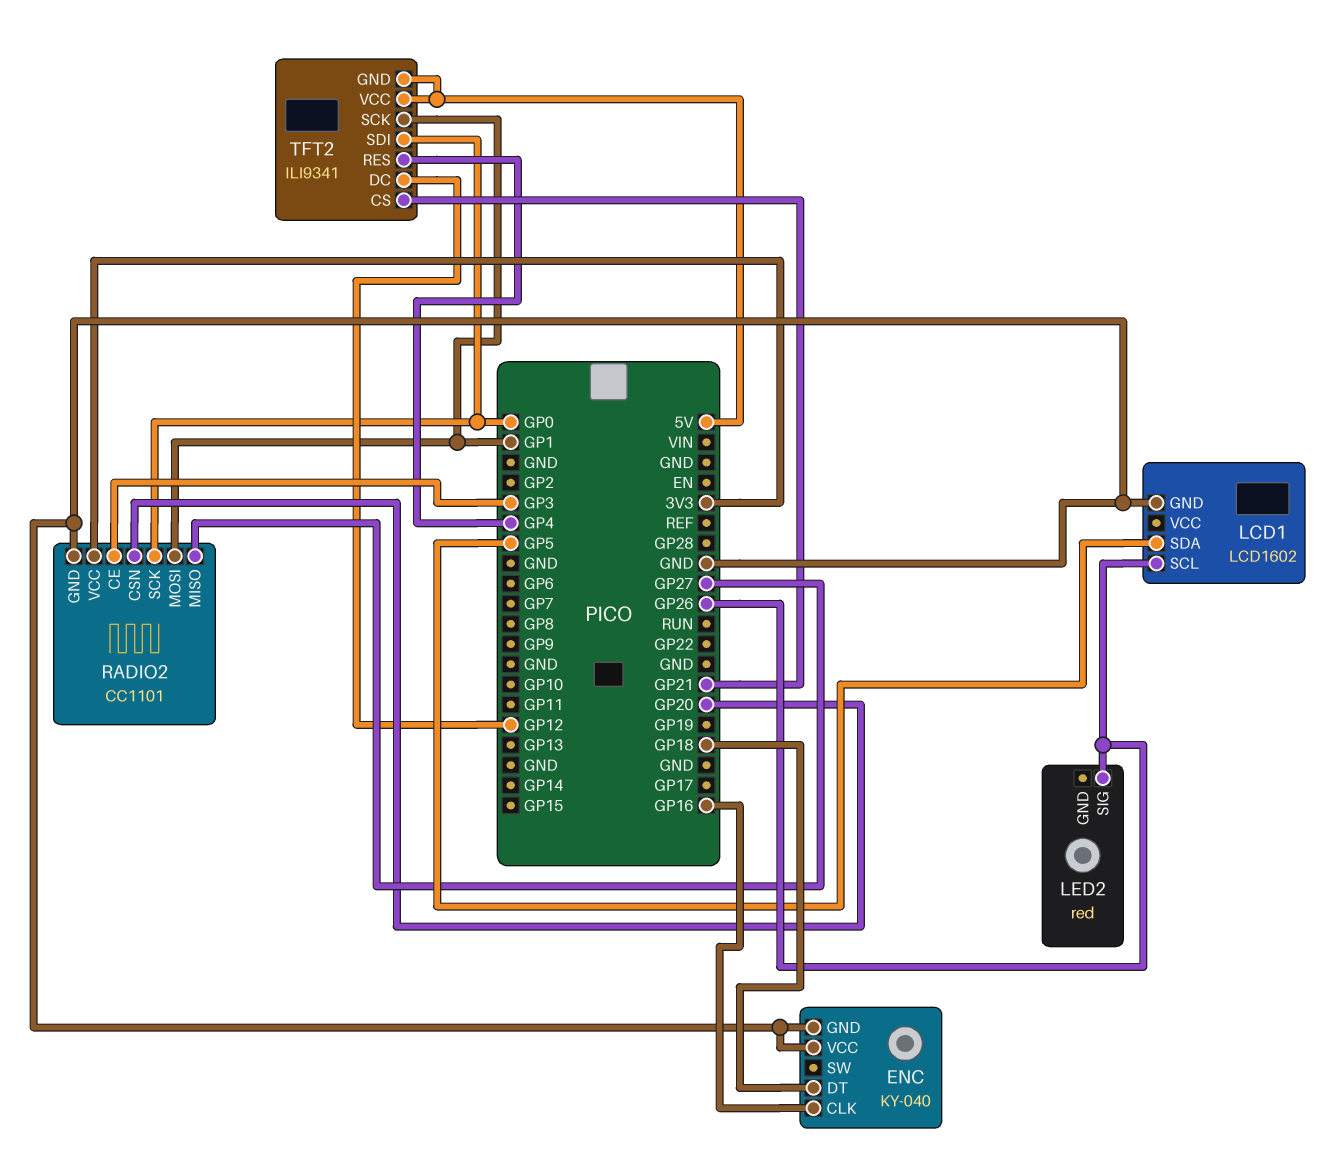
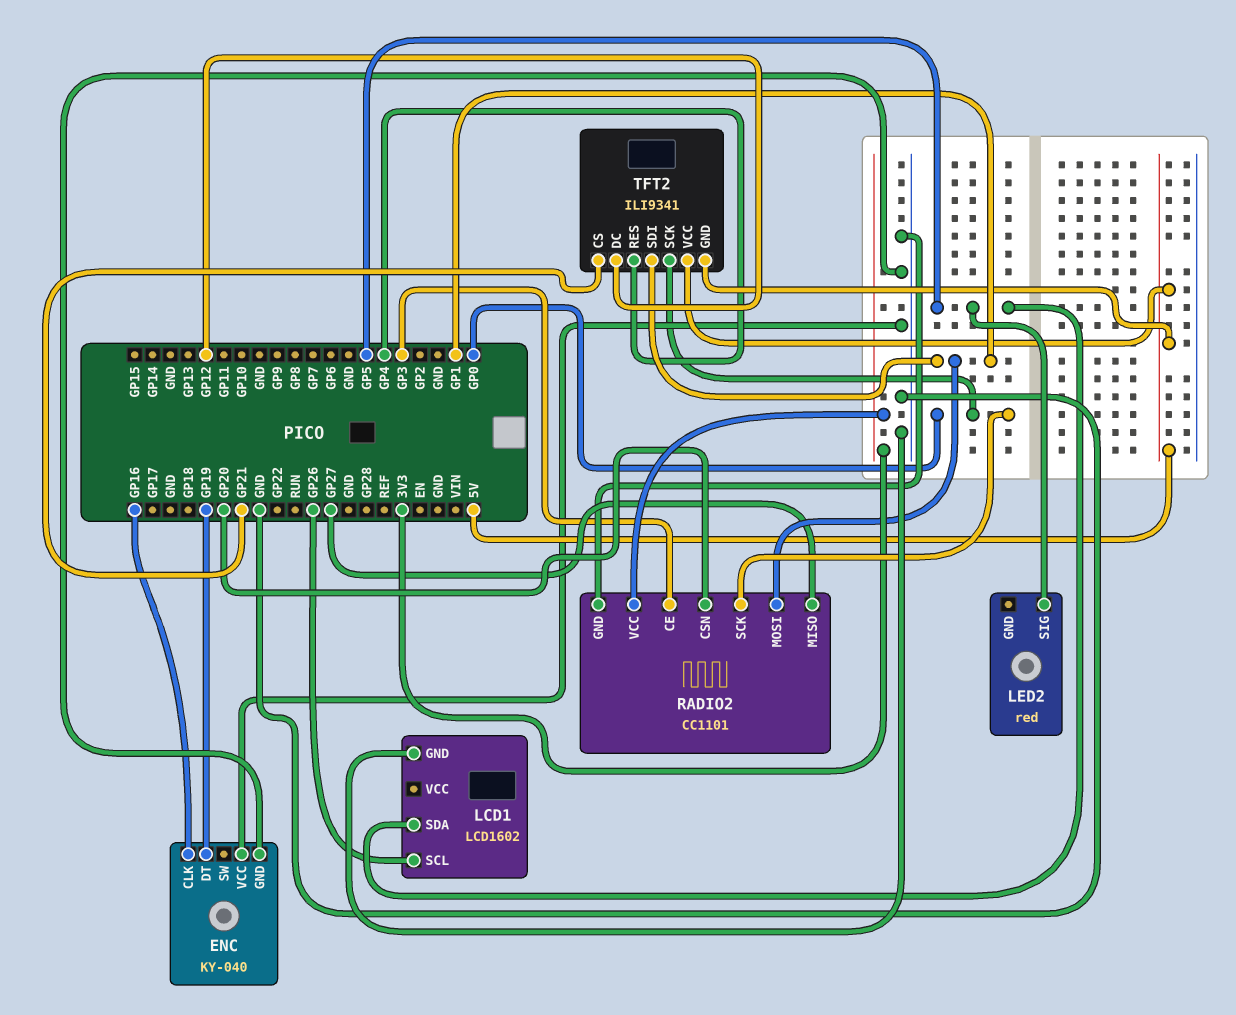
ENC pin DT: GP18 -> GP19
LED2 pin SIG: GP26 -> GP5
TFT2 pin SCK: GP1 -> GP0
TFT2 pin SDI: GP0 -> GP1

